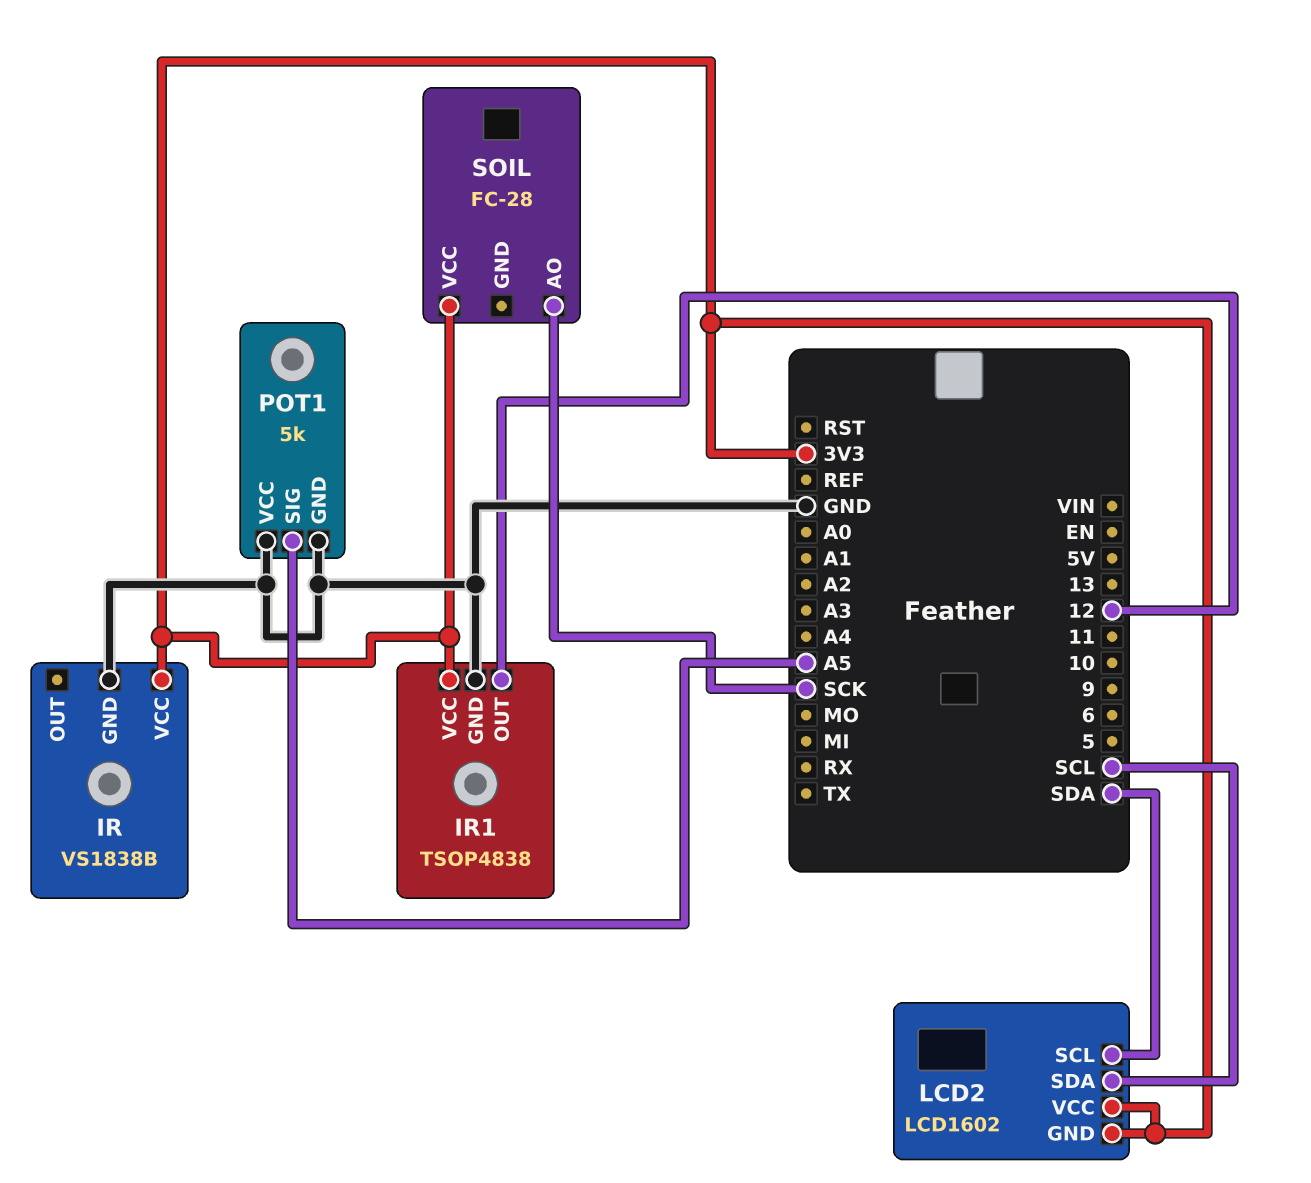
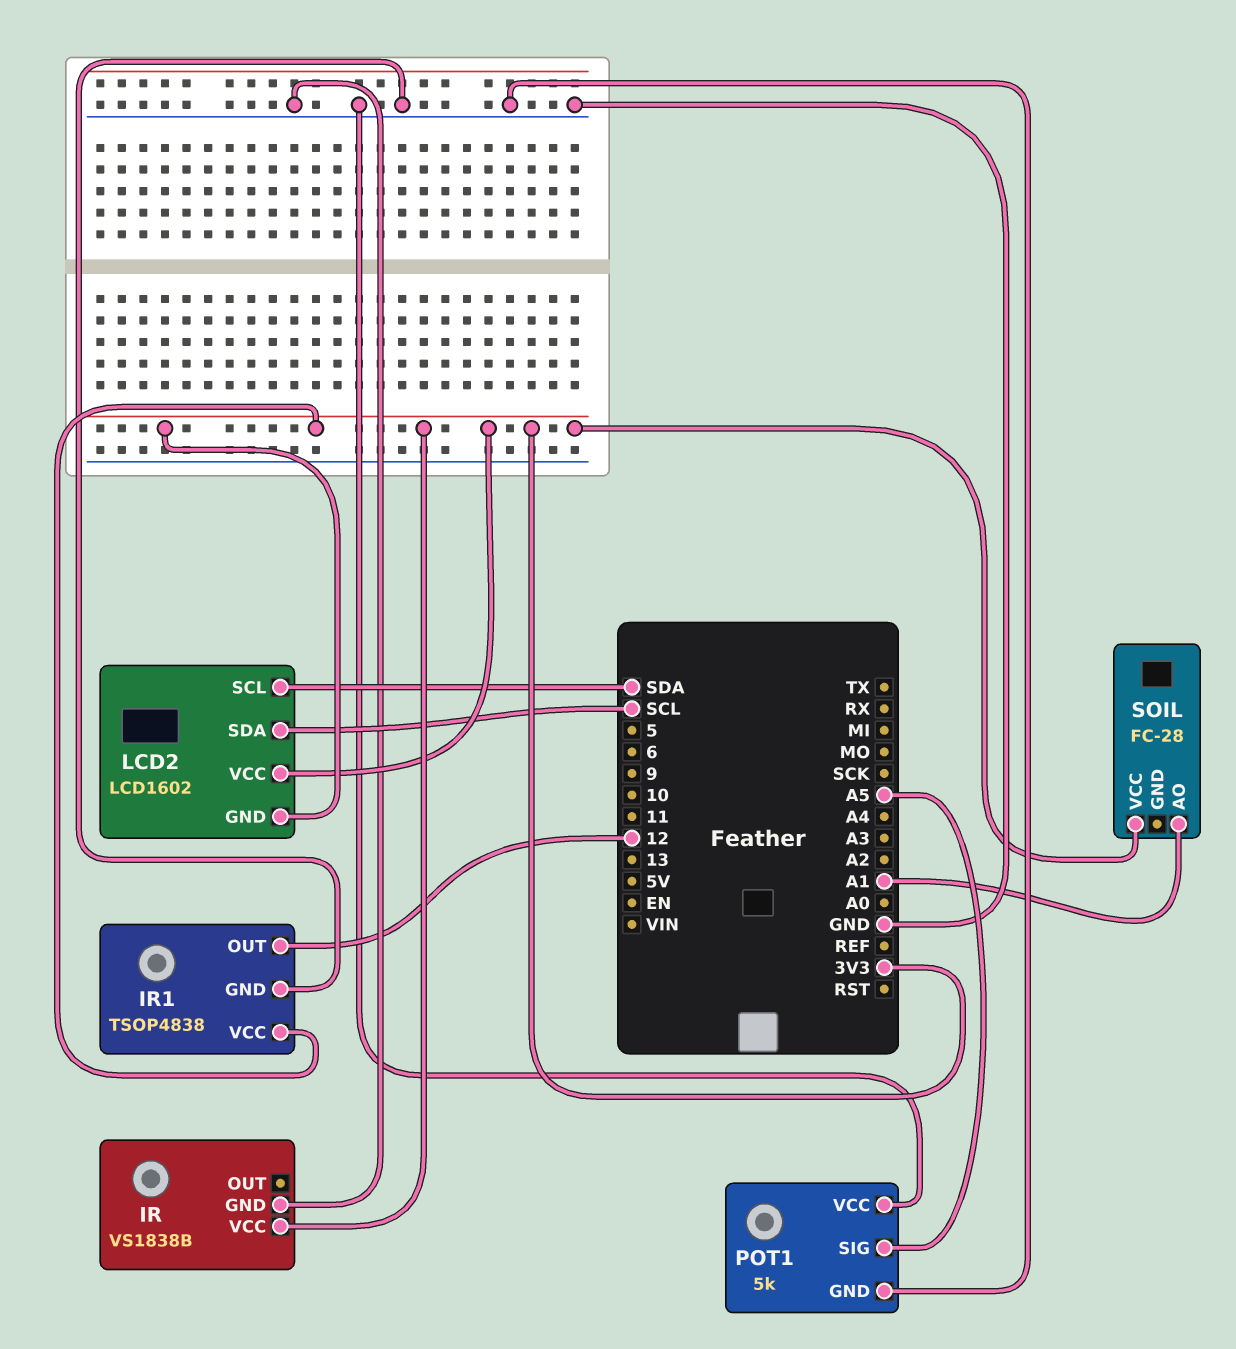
SOIL pin AO: SCK -> A1

